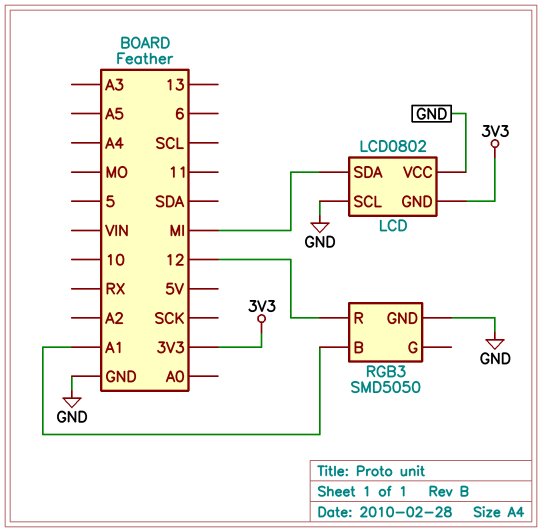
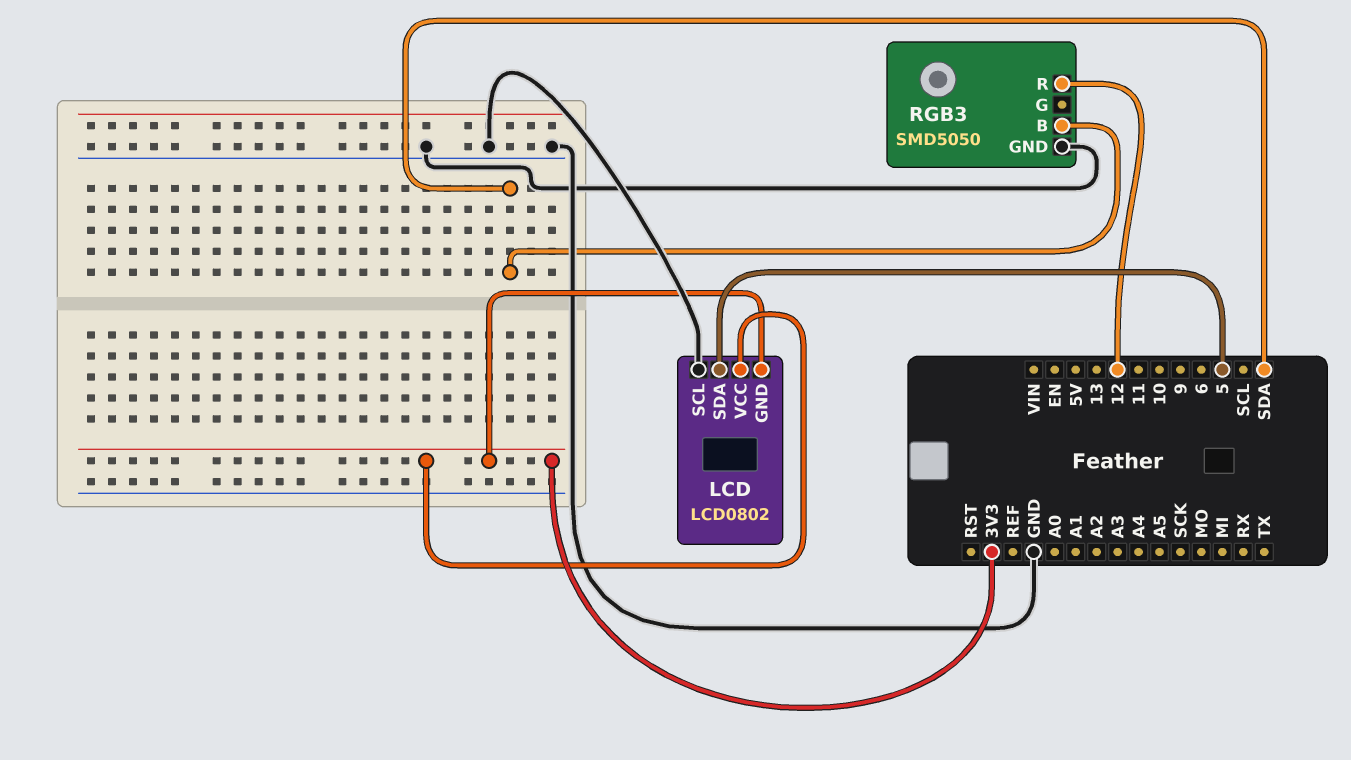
LCD pin SDA: MI -> 5
LCD pin VCC: GND -> 3V3
RGB3 pin B: A1 -> SDA

